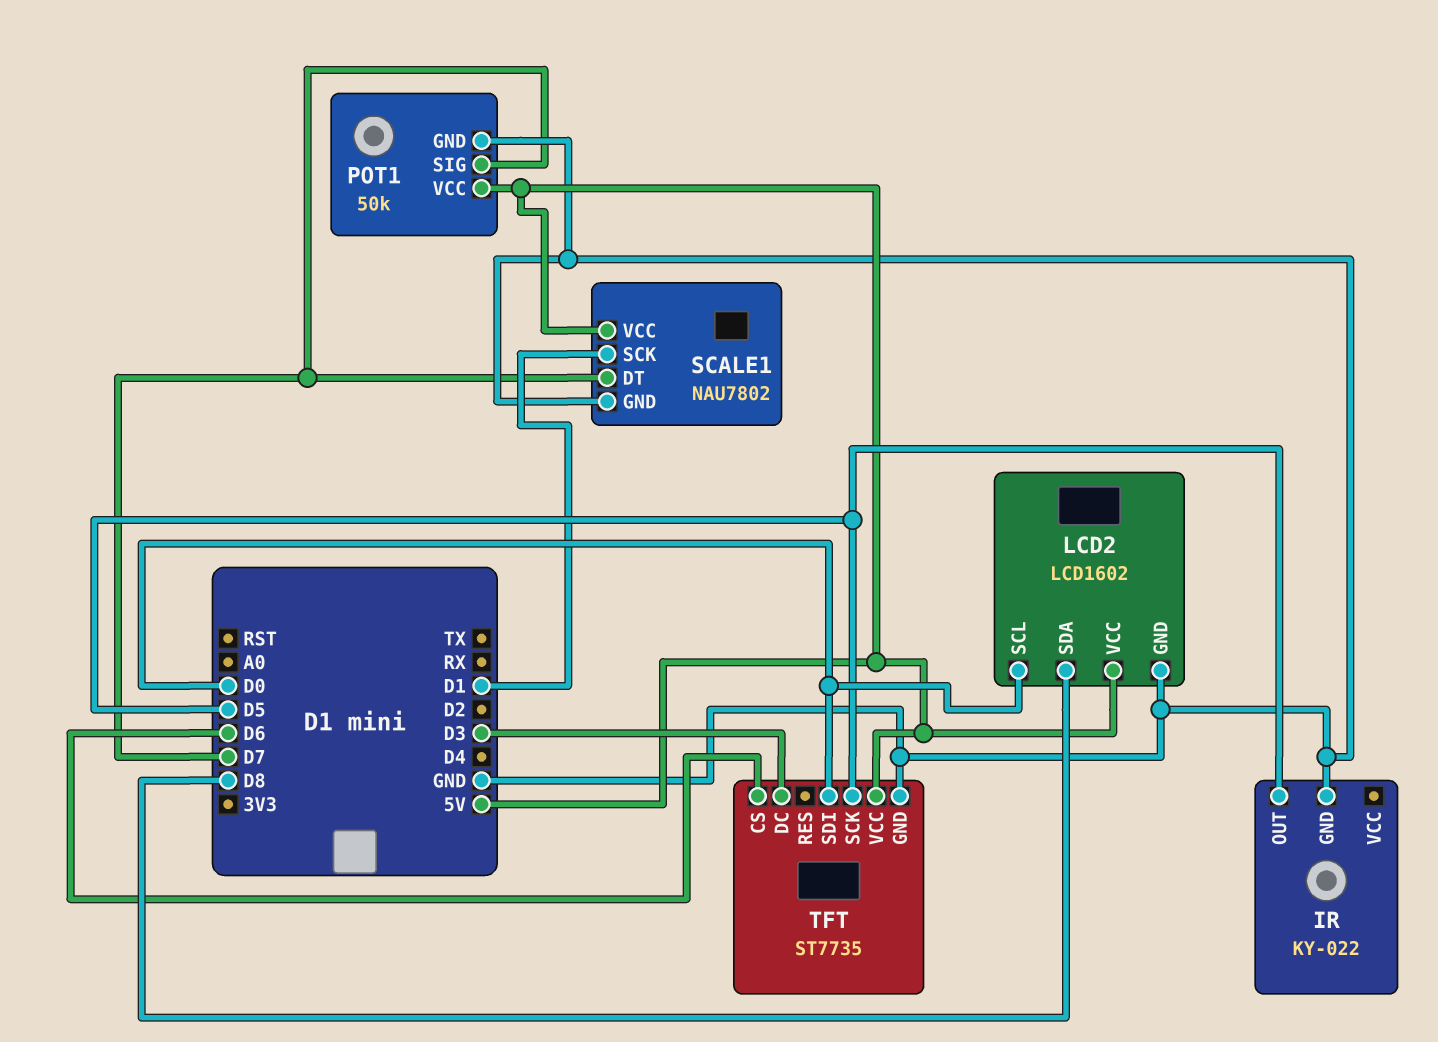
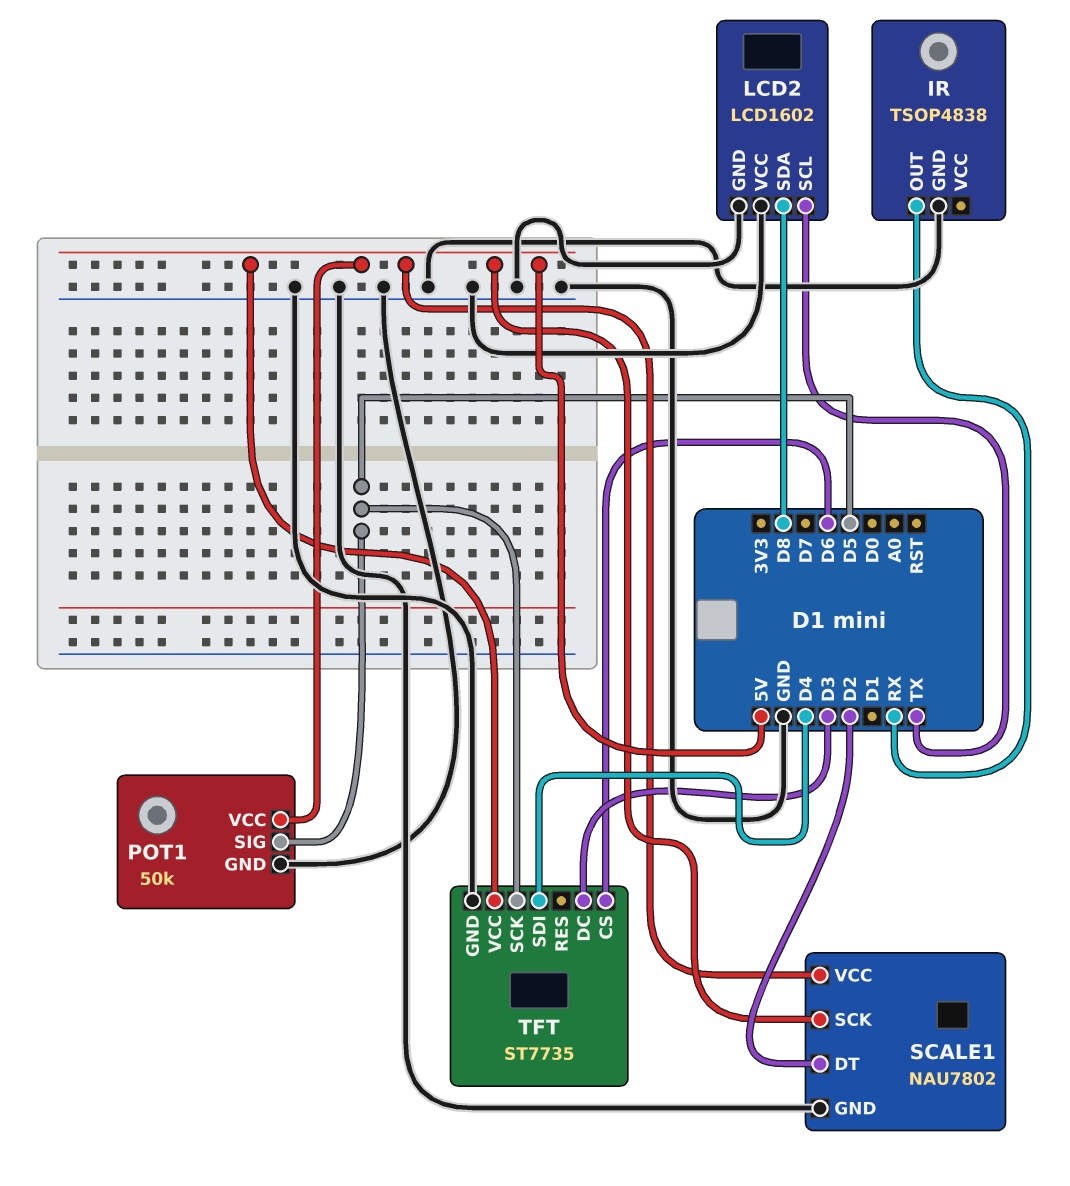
IR: KY-022 -> TSOP4838
IR pin OUT: D5 -> RX
LCD2 pin SCL: D0 -> TX
LCD2 pin VCC: 5V -> GND
POT1 pin SIG: D7 -> D5
SCALE1 pin DT: D7 -> D2
SCALE1 pin SCK: D1 -> 5V
TFT pin SDI: D0 -> D4

